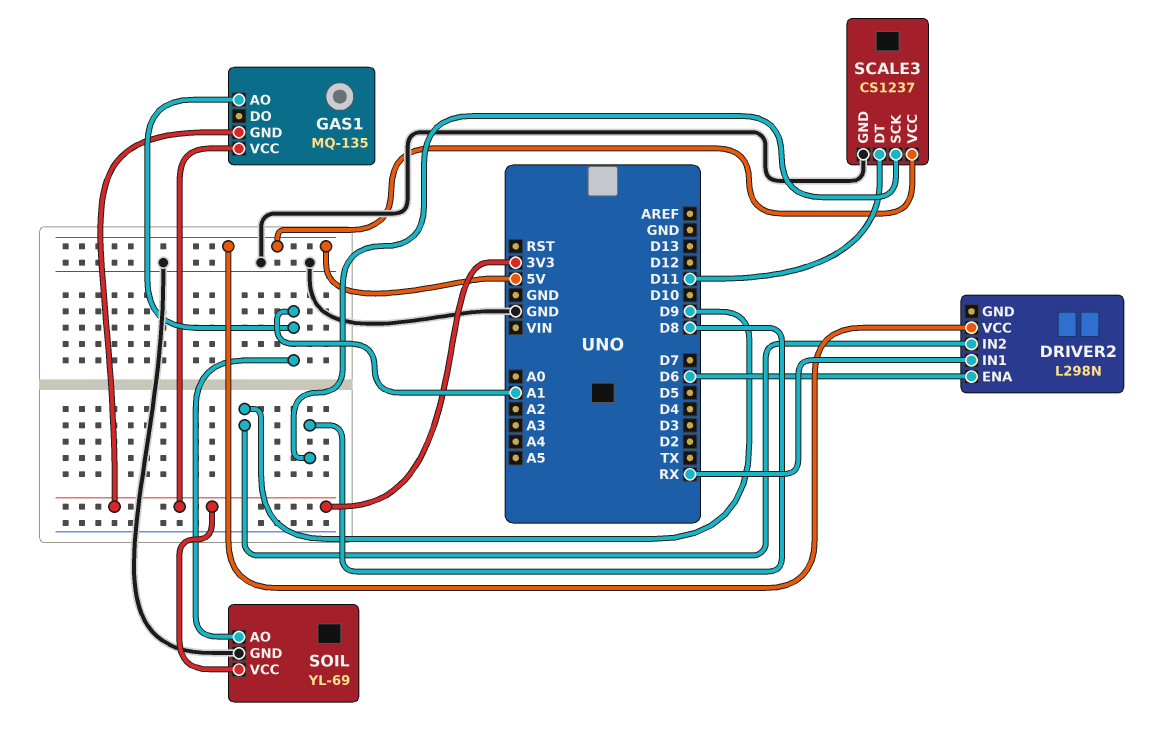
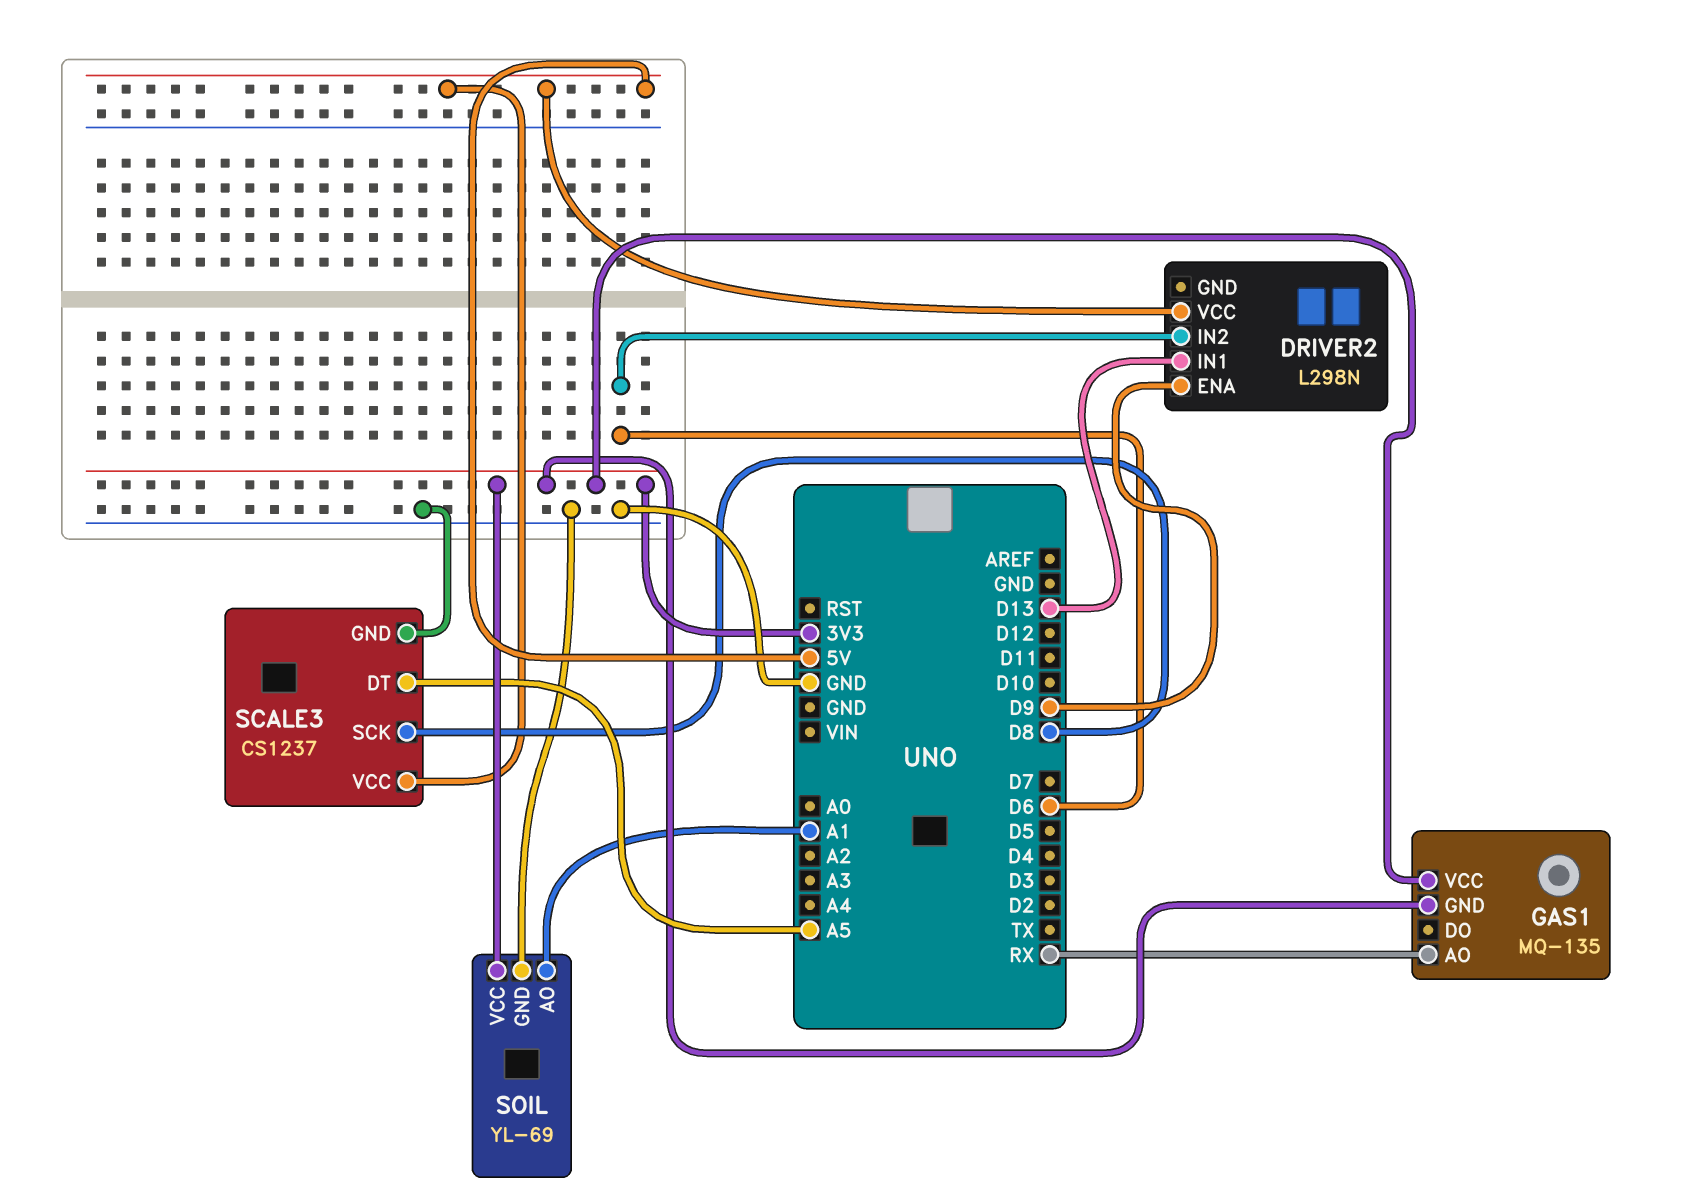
DRIVER2 pin ENA: D6 -> D9
DRIVER2 pin IN1: RX -> D13
DRIVER2 pin IN2: D9 -> D6
GAS1 pin AO: A1 -> RX
SCALE3 pin DT: D11 -> A5

